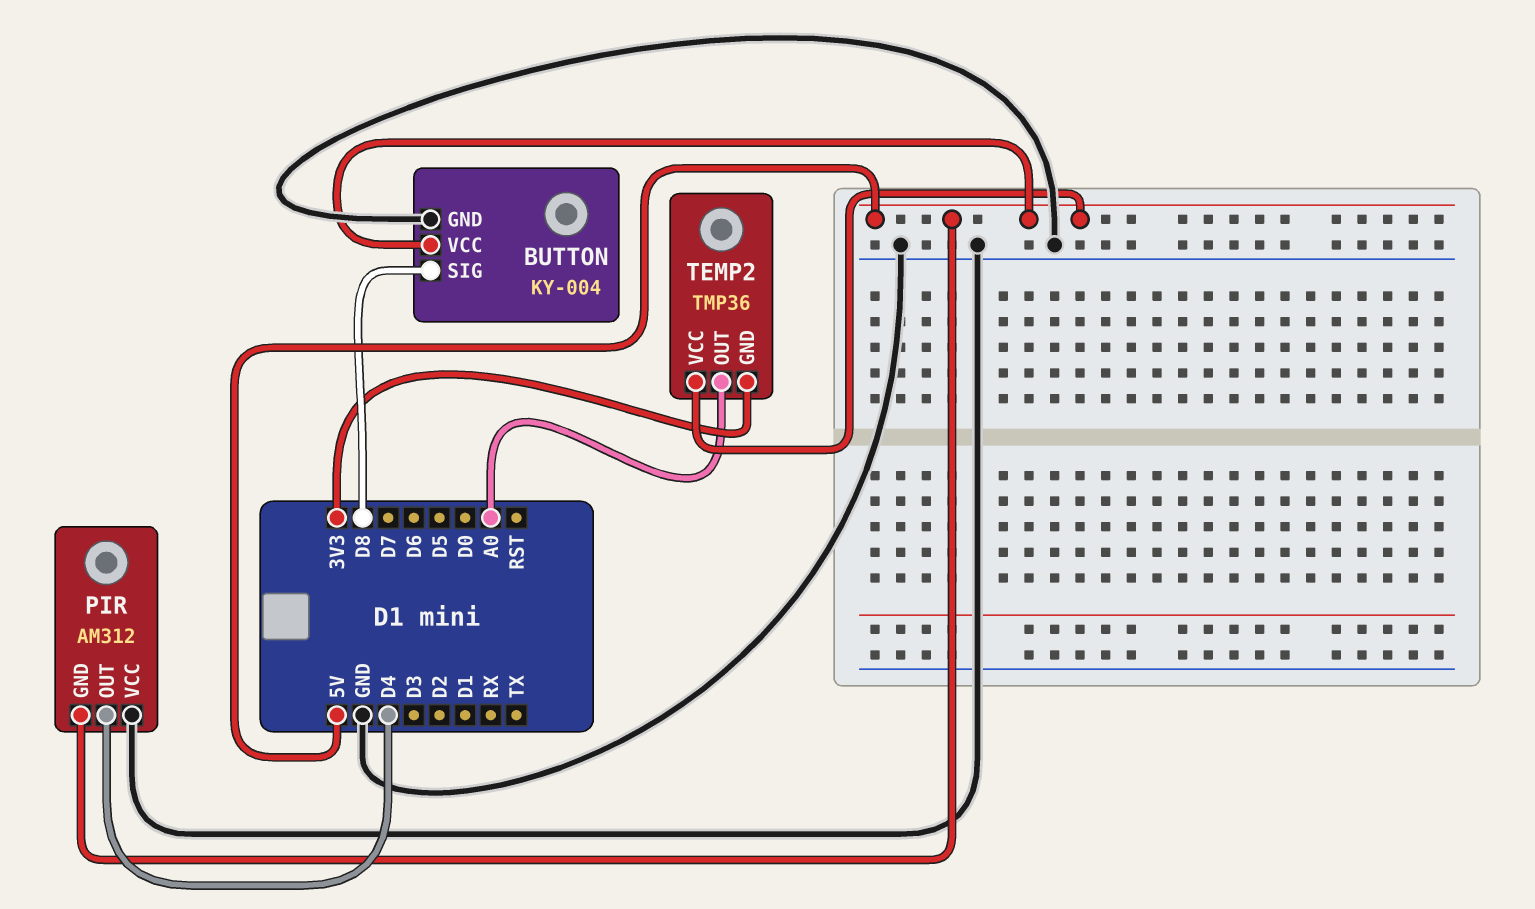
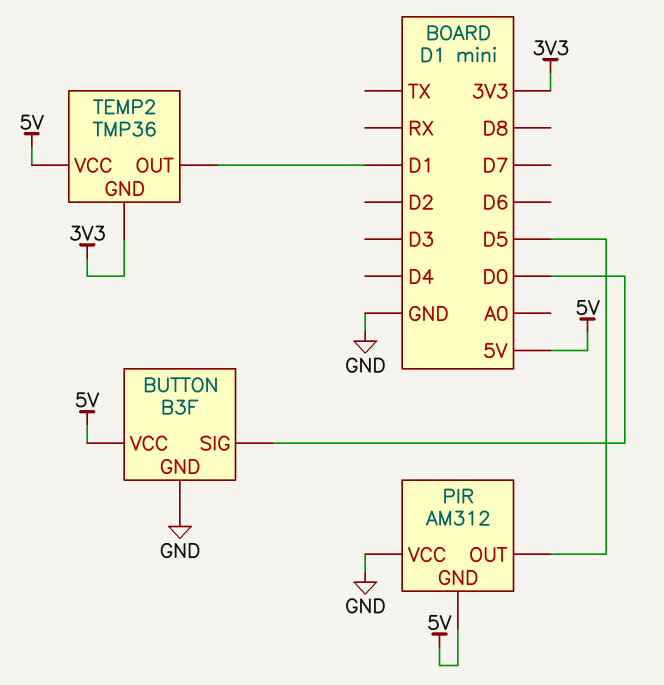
BUTTON: KY-004 -> B3F
BUTTON pin SIG: D8 -> D0
PIR pin OUT: D4 -> D5
TEMP2 pin OUT: A0 -> D1

